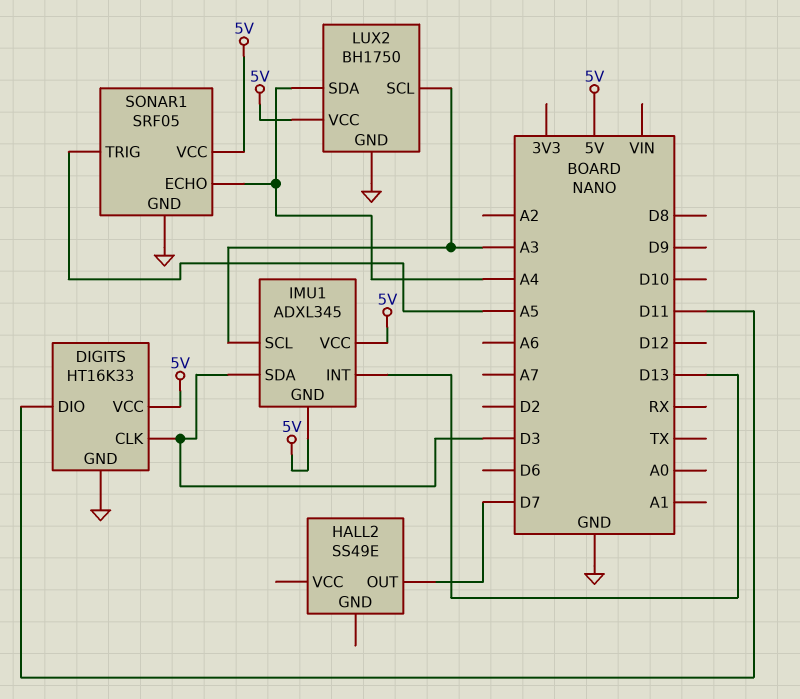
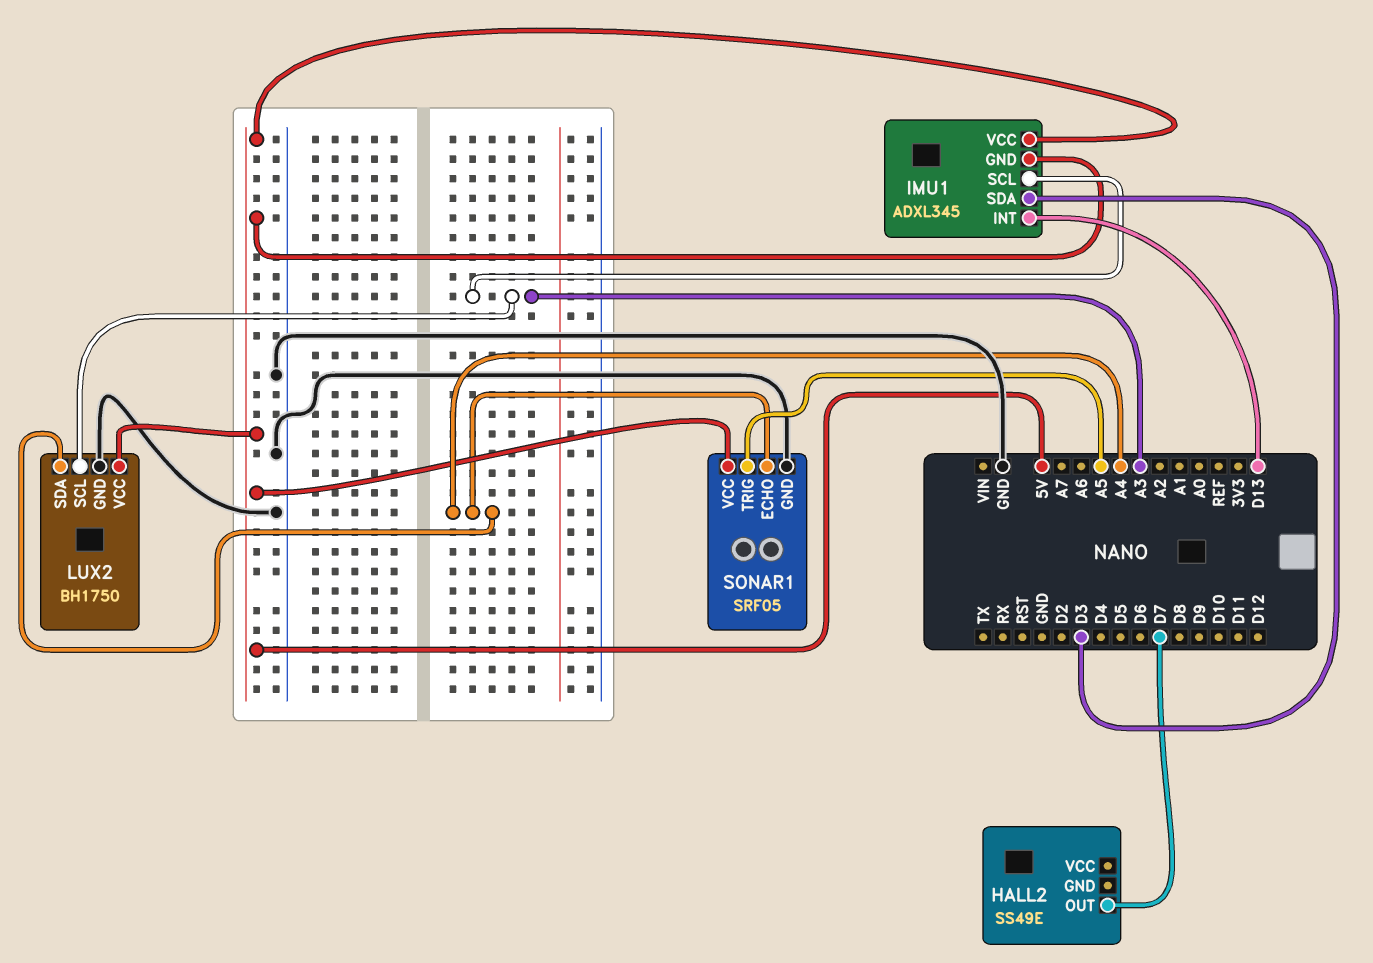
DIGITS: HT16K33 -> none
DIGITS pin CLK: D3 -> none
DIGITS pin DIO: D11 -> none
DIGITS pin GND: GND -> none
DIGITS pin VCC: 5V -> none

